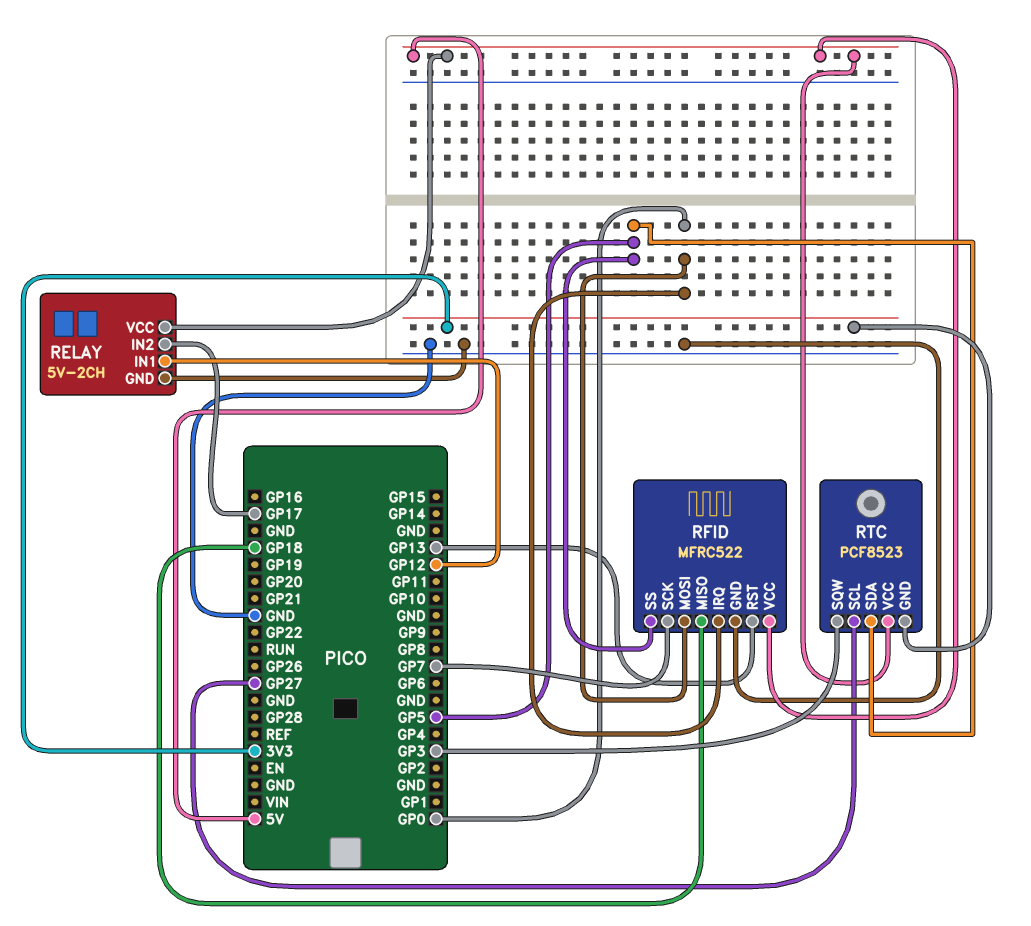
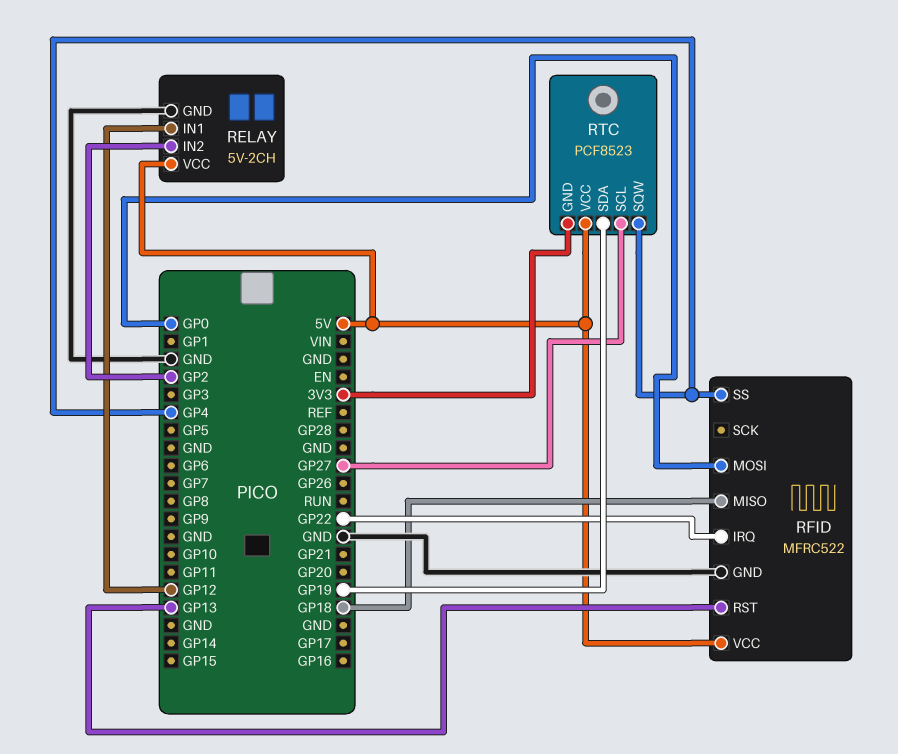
RELAY pin IN2: GP17 -> GP2
RFID pin IRQ: GP0 -> GP22
RFID pin SCK: GP7 -> none
RFID pin SS: GP5 -> GP4
RTC pin SDA: GP5 -> GP19
RTC pin SQW: GP3 -> GP4

